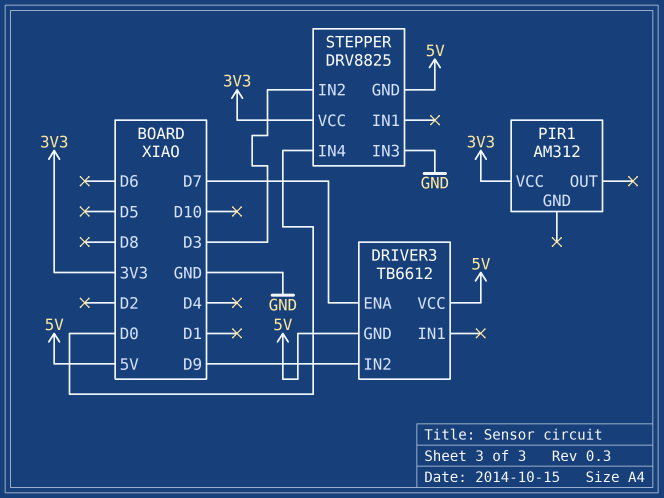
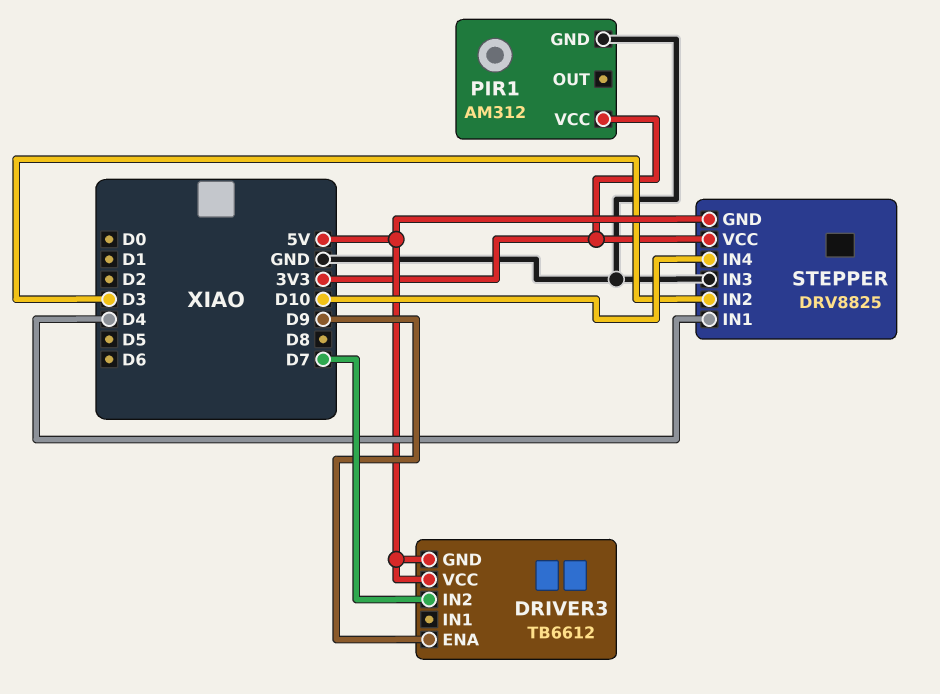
DRIVER3 pin ENA: D7 -> D9
DRIVER3 pin IN2: D9 -> D7
PIR1 pin GND: none -> GND
STEPPER pin IN1: none -> D4
STEPPER pin IN4: D0 -> D10

